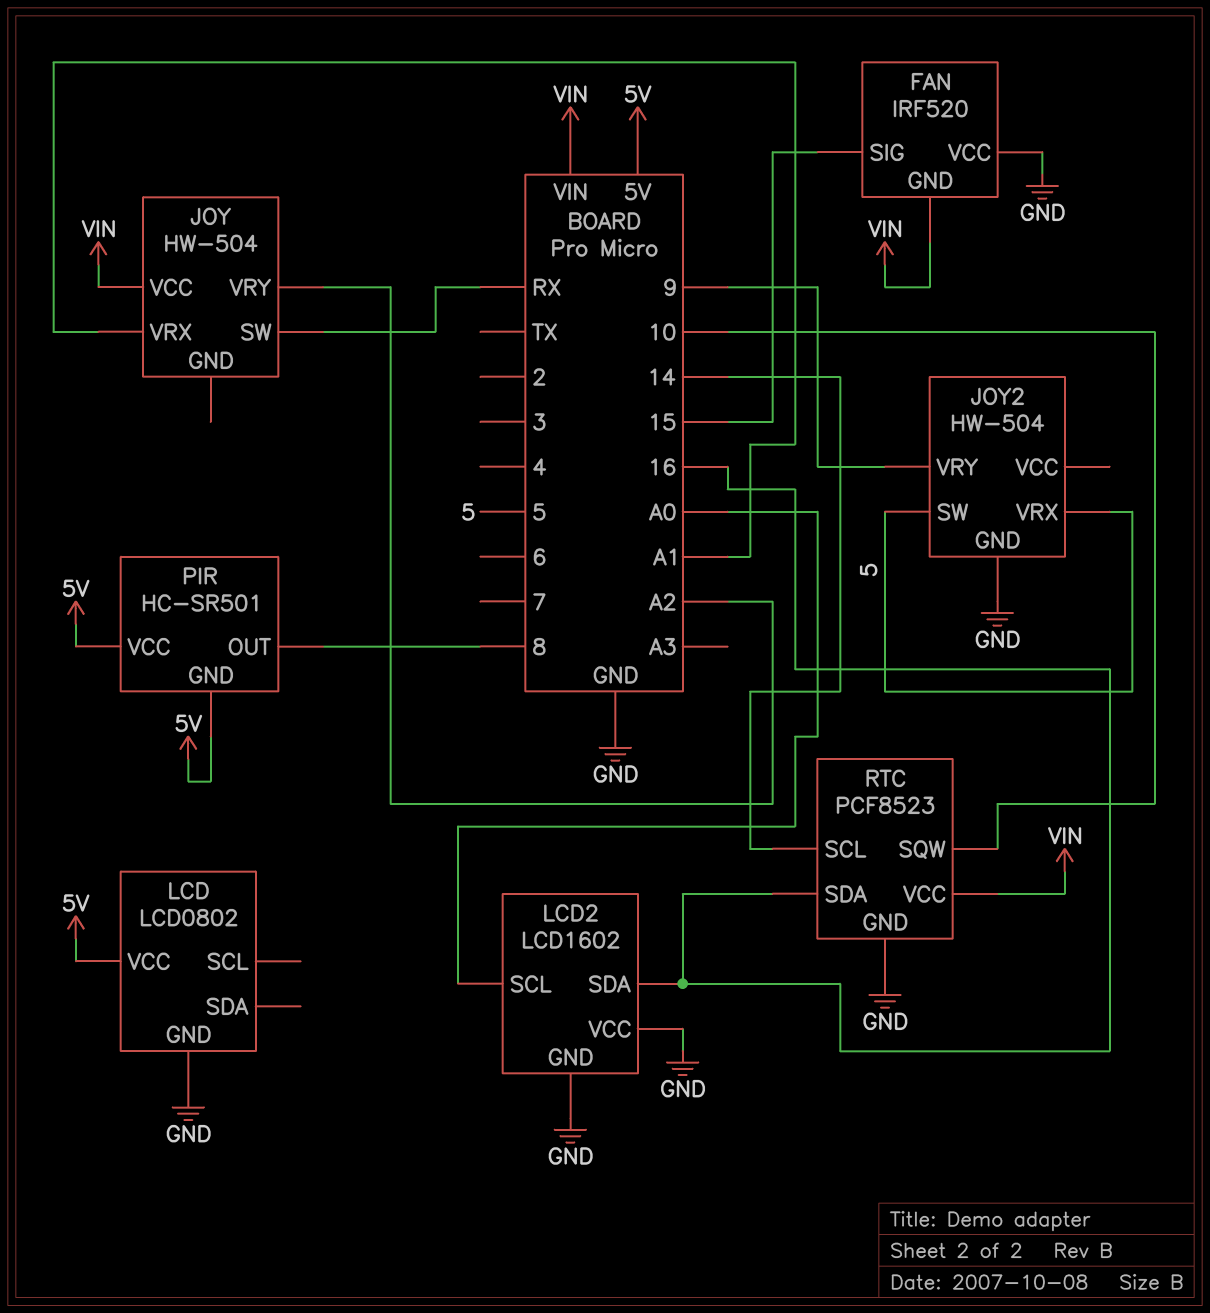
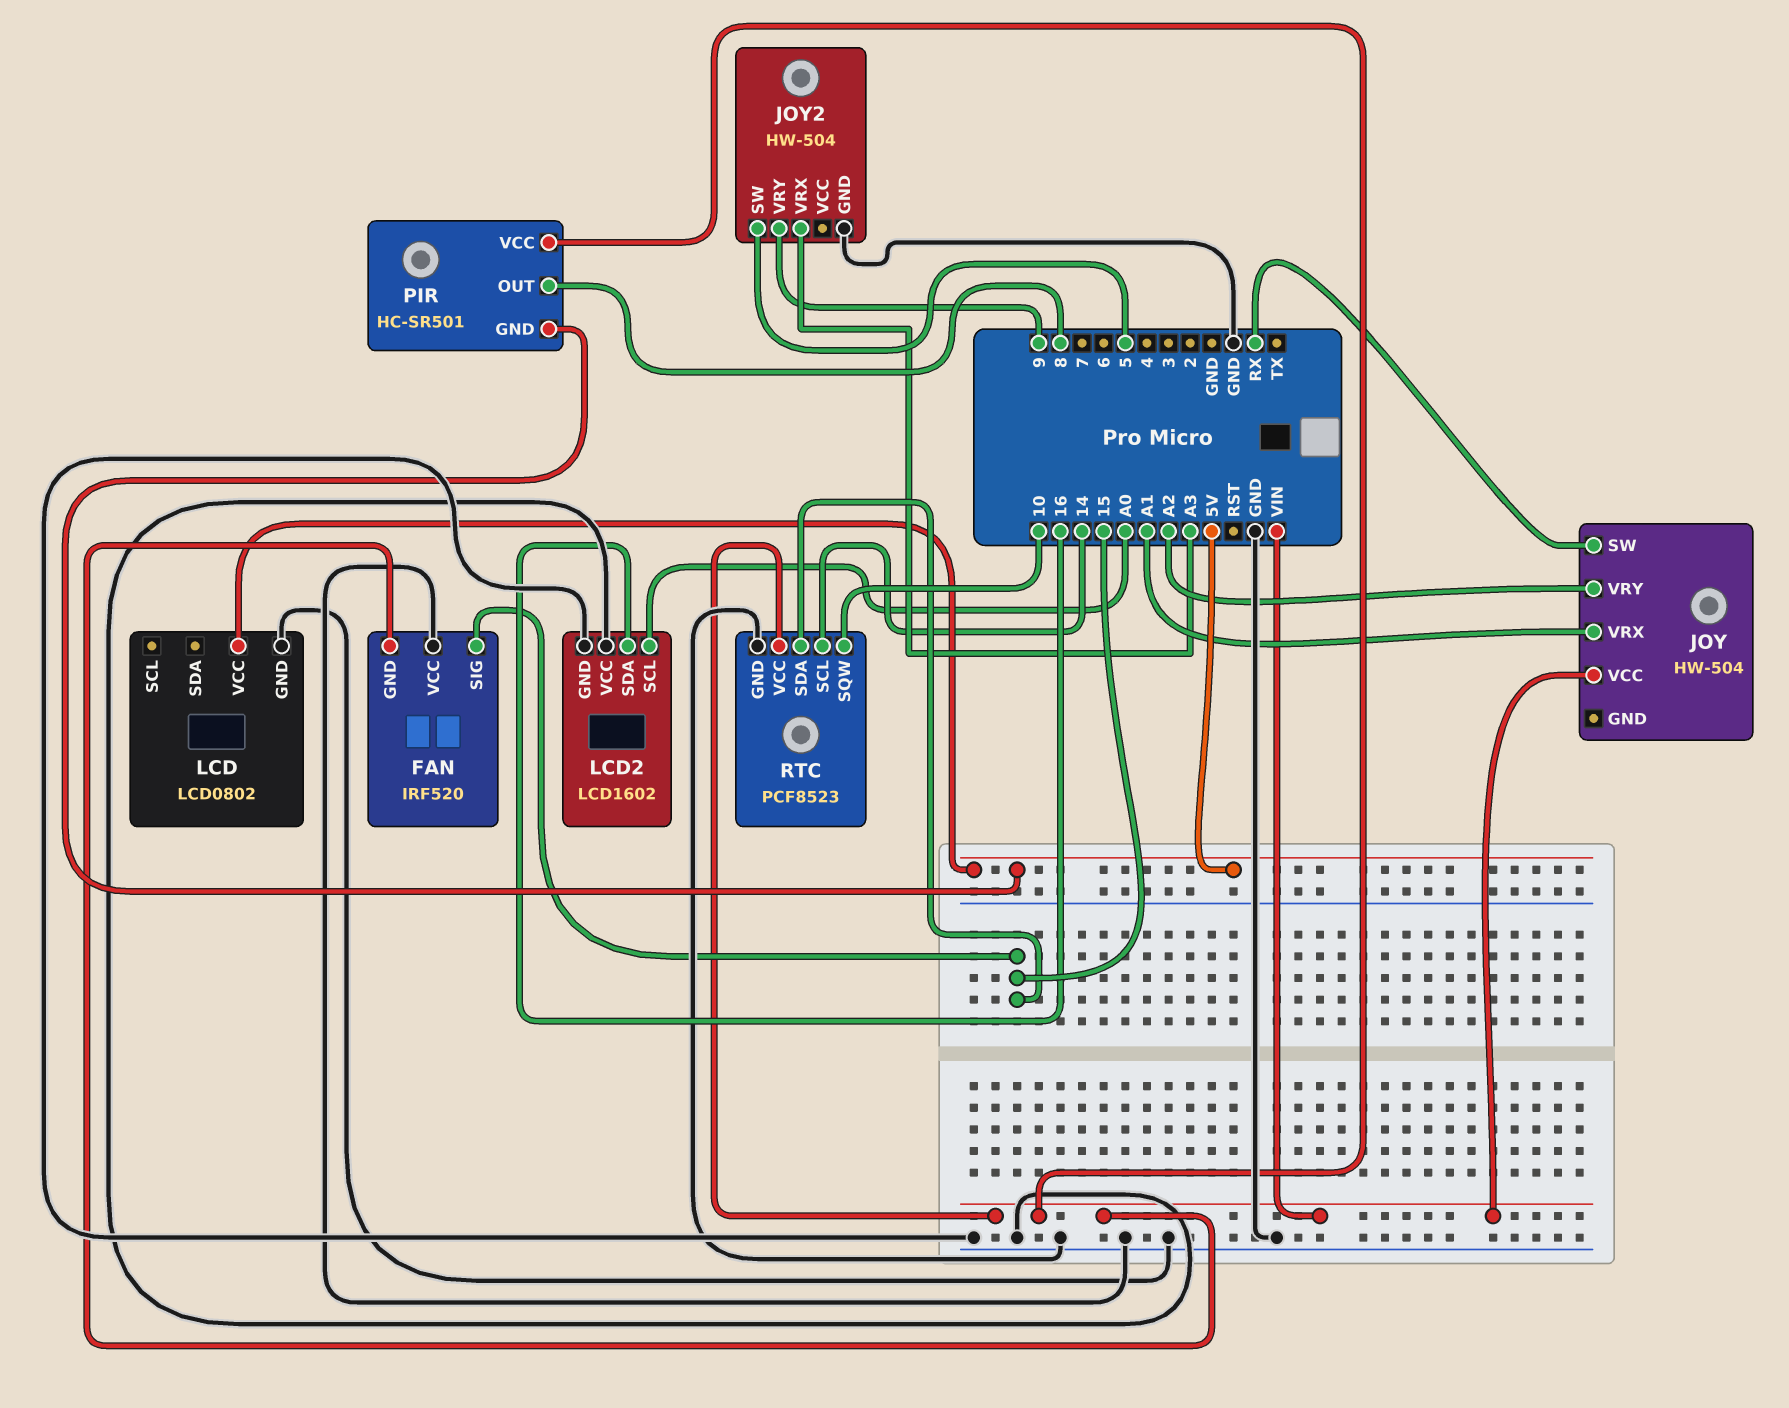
JOY2 pin VRX: 5 -> A3
PIR pin VCC: 5V -> VIN
RTC pin SDA: 16 -> 15

